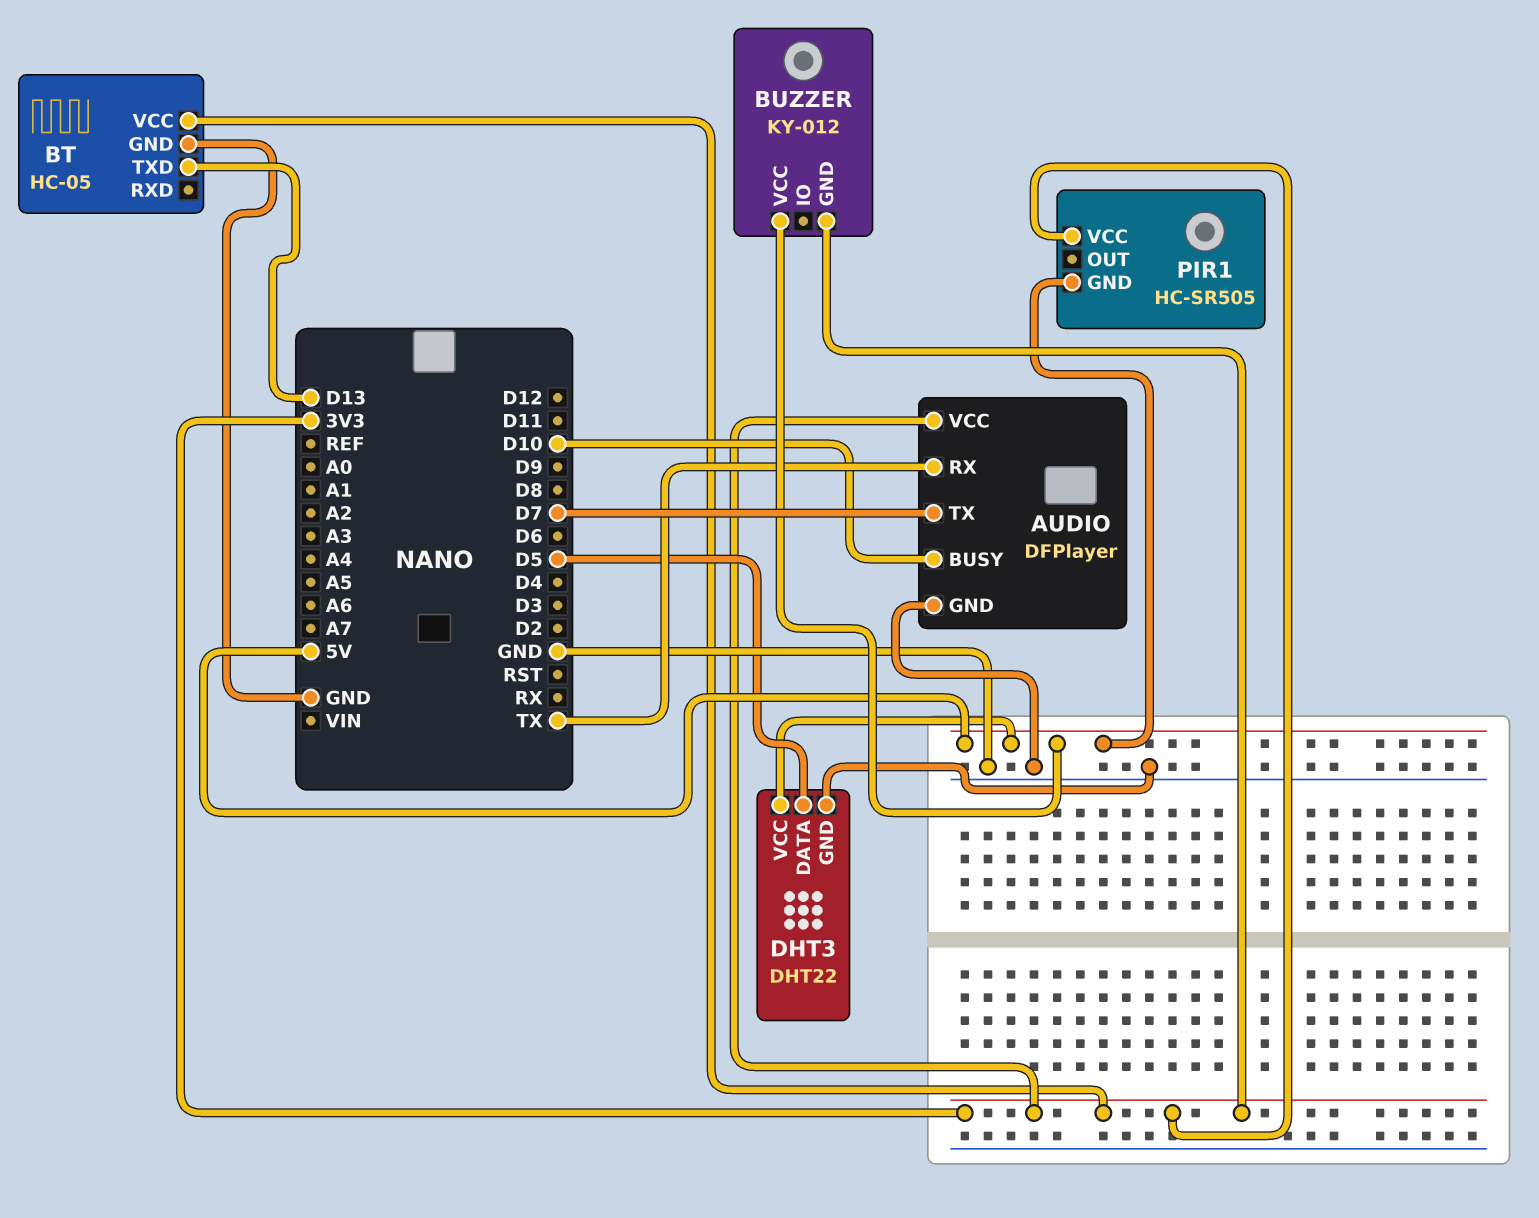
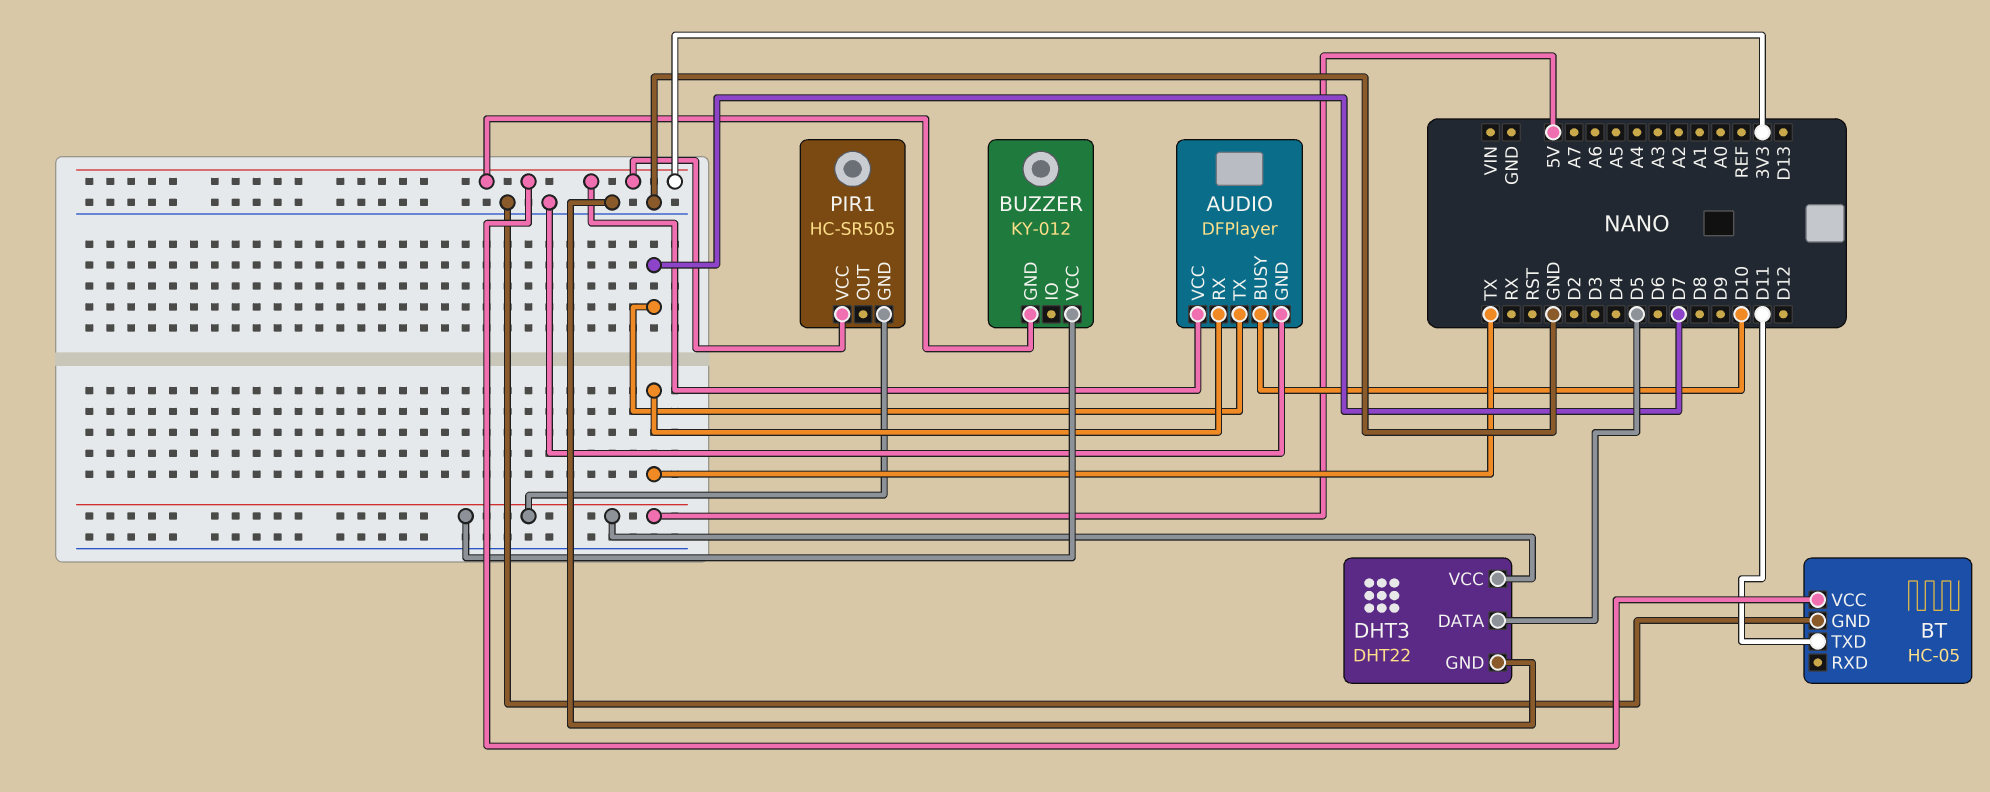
BT pin TXD: D13 -> D11

